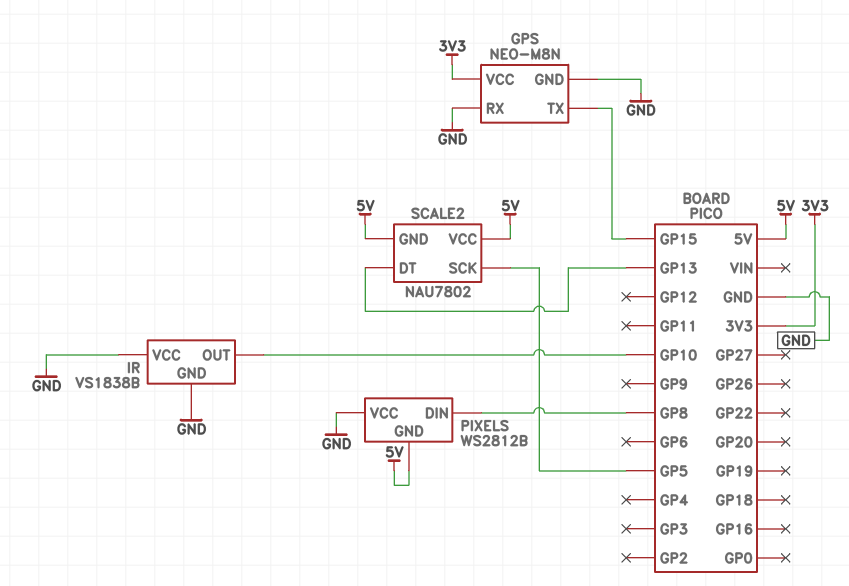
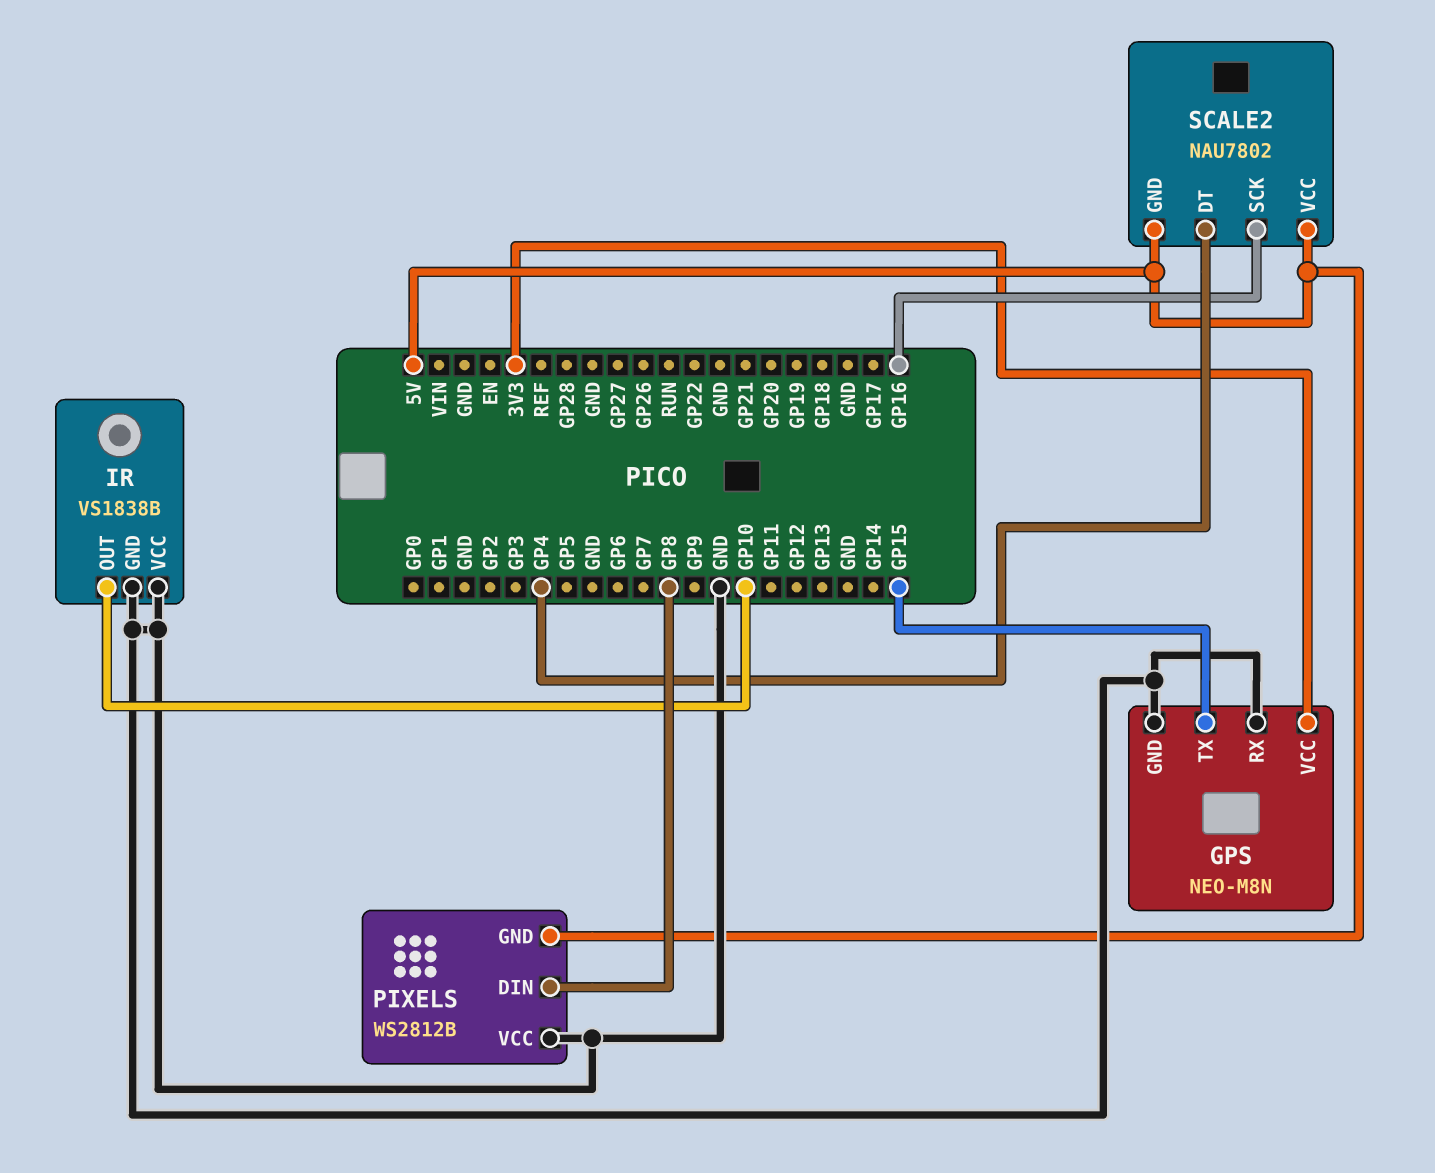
SCALE2 pin DT: GP13 -> GP4
SCALE2 pin SCK: GP5 -> GP16

